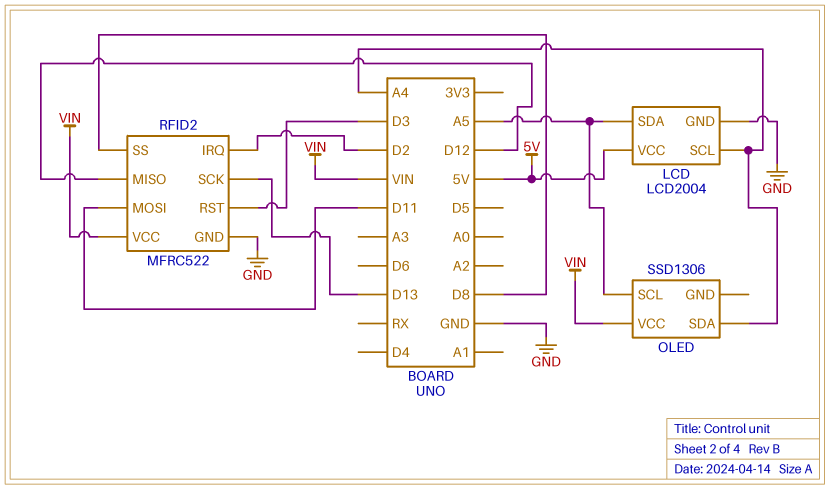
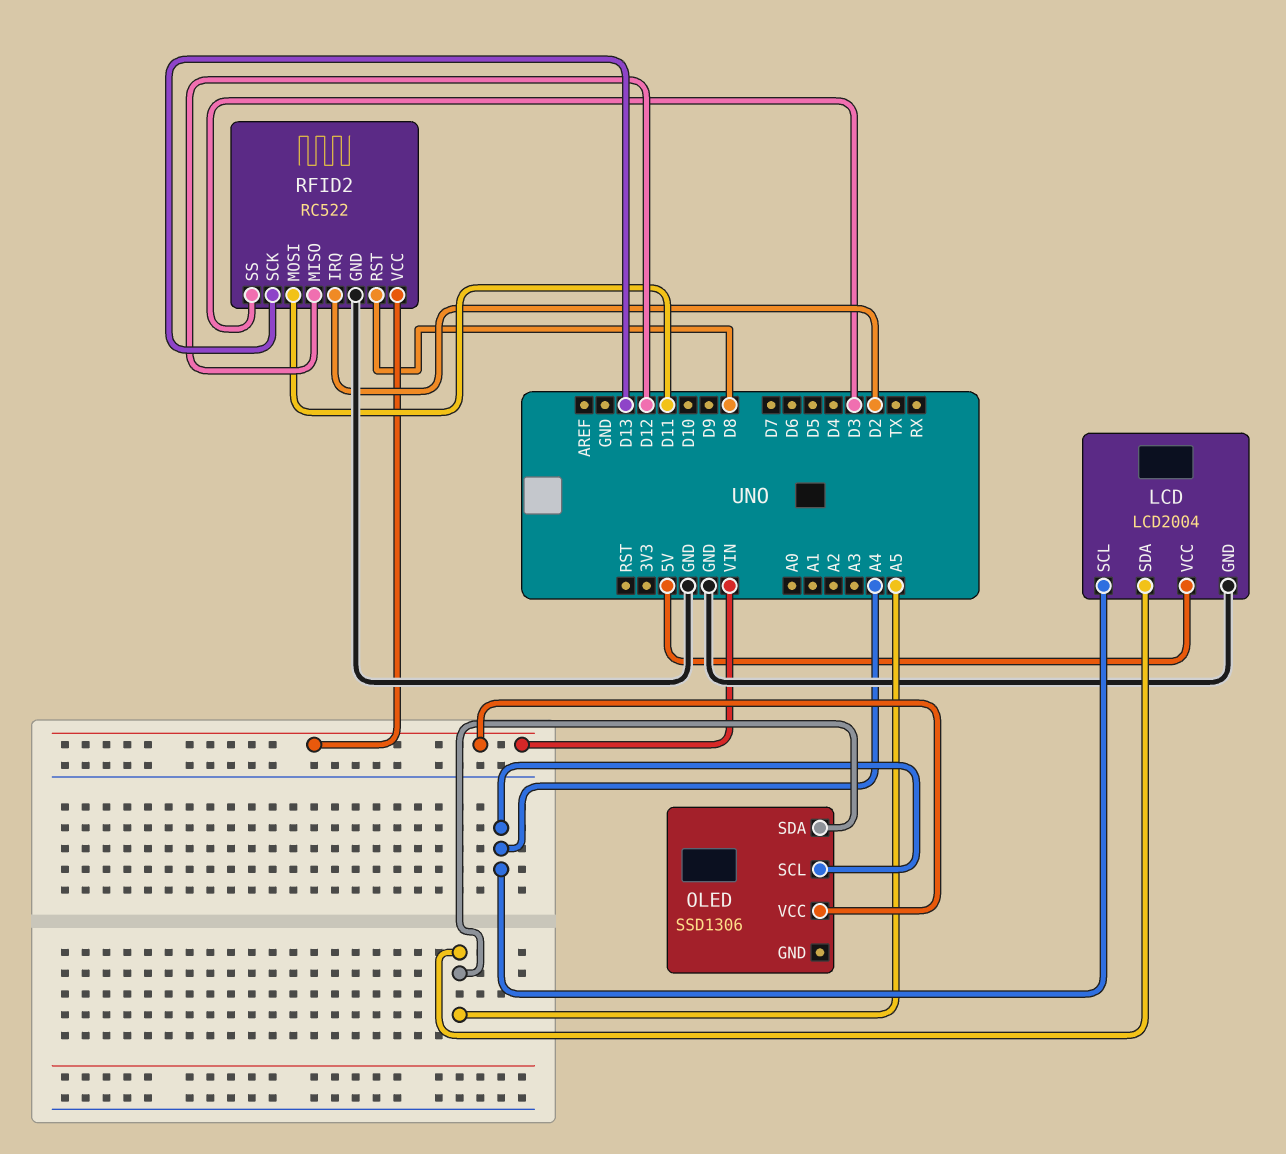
OLED pin SCL: A5 -> A4
OLED pin SDA: A4 -> A5
RFID2: MFRC522 -> RC522
RFID2 pin RST: D3 -> D8
RFID2 pin SS: D8 -> D3

